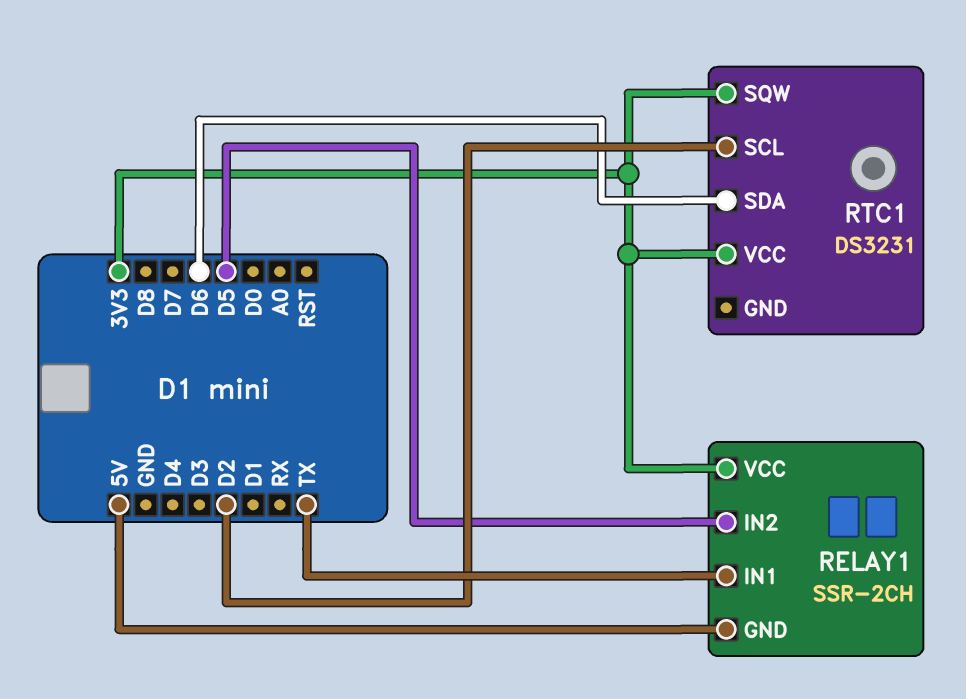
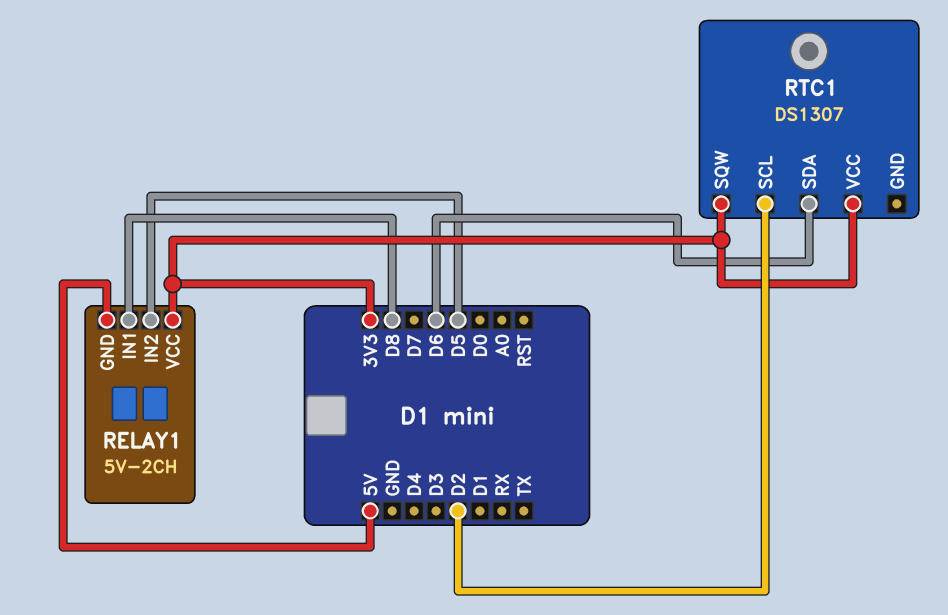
RELAY1: SSR-2CH -> 5V-2CH
RELAY1 pin IN1: TX -> D8
RTC1: DS3231 -> DS1307

